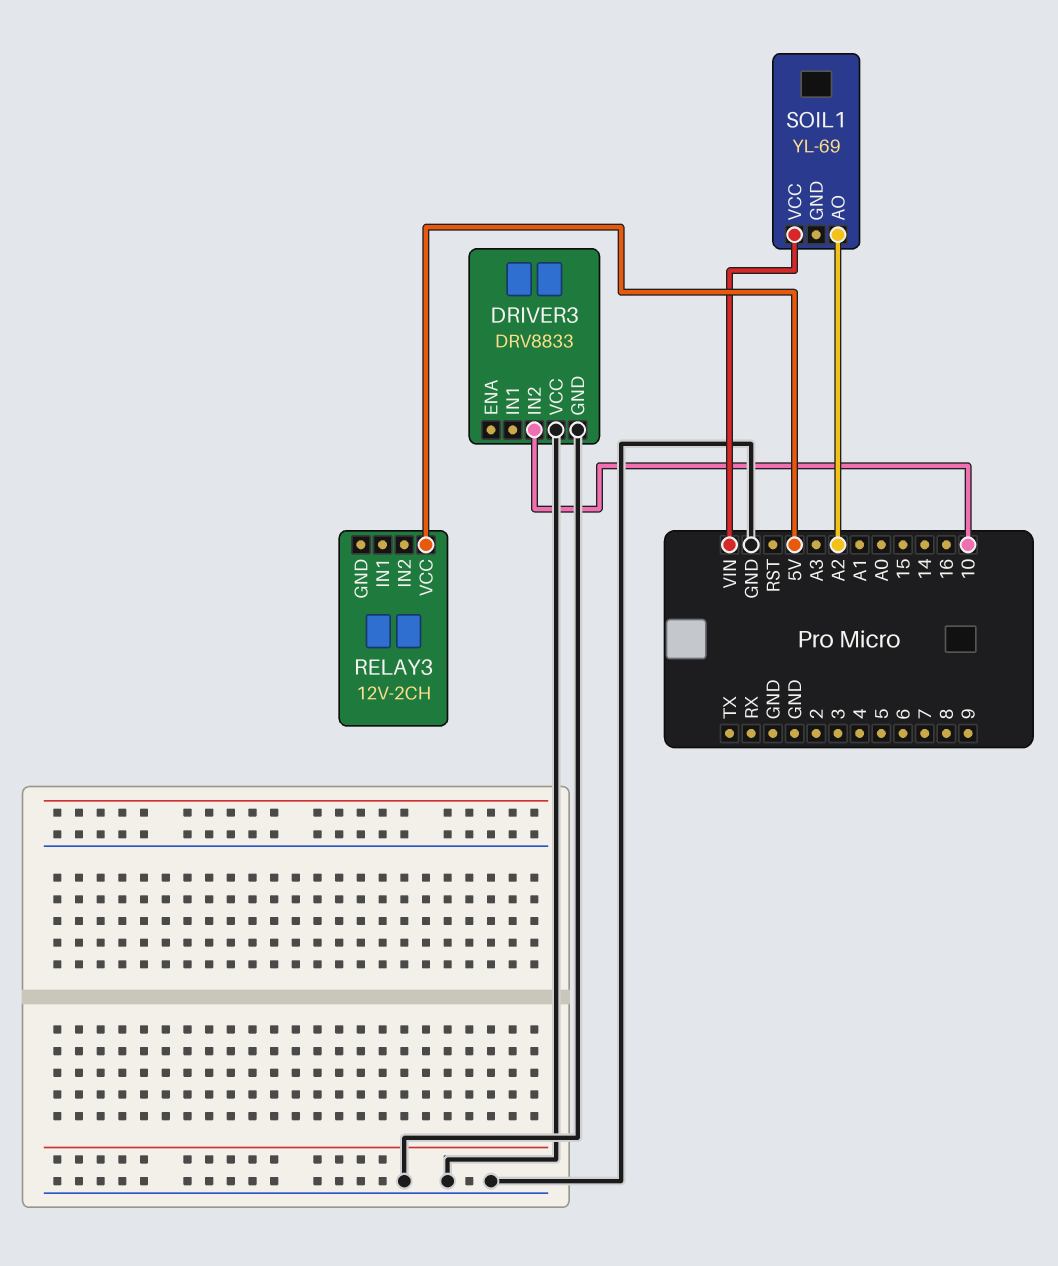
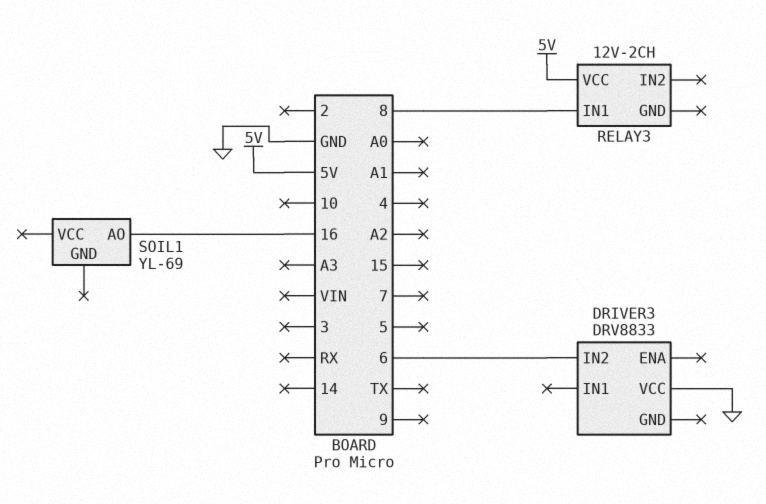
DRIVER3 pin GND: GND -> none
DRIVER3 pin IN2: 10 -> 6
RELAY3 pin IN1: none -> 8
SOIL1 pin AO: A2 -> 16
SOIL1 pin VCC: VIN -> none

